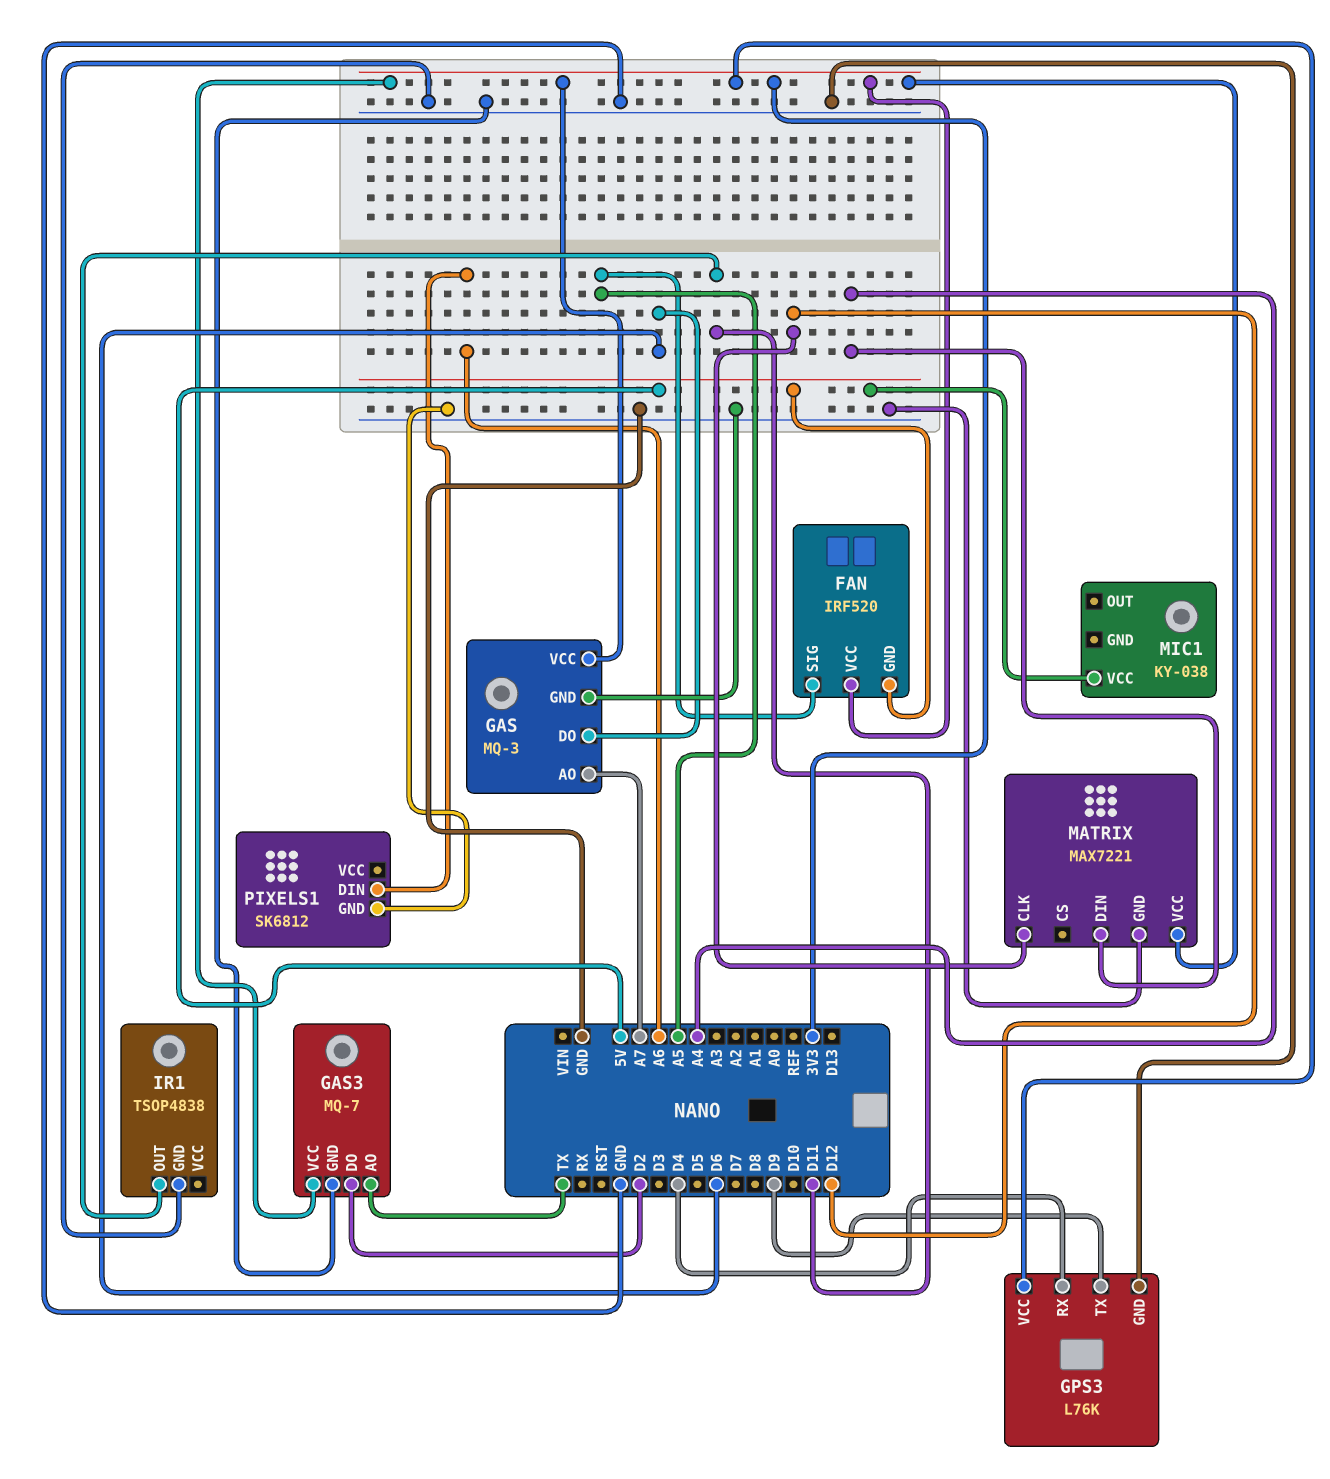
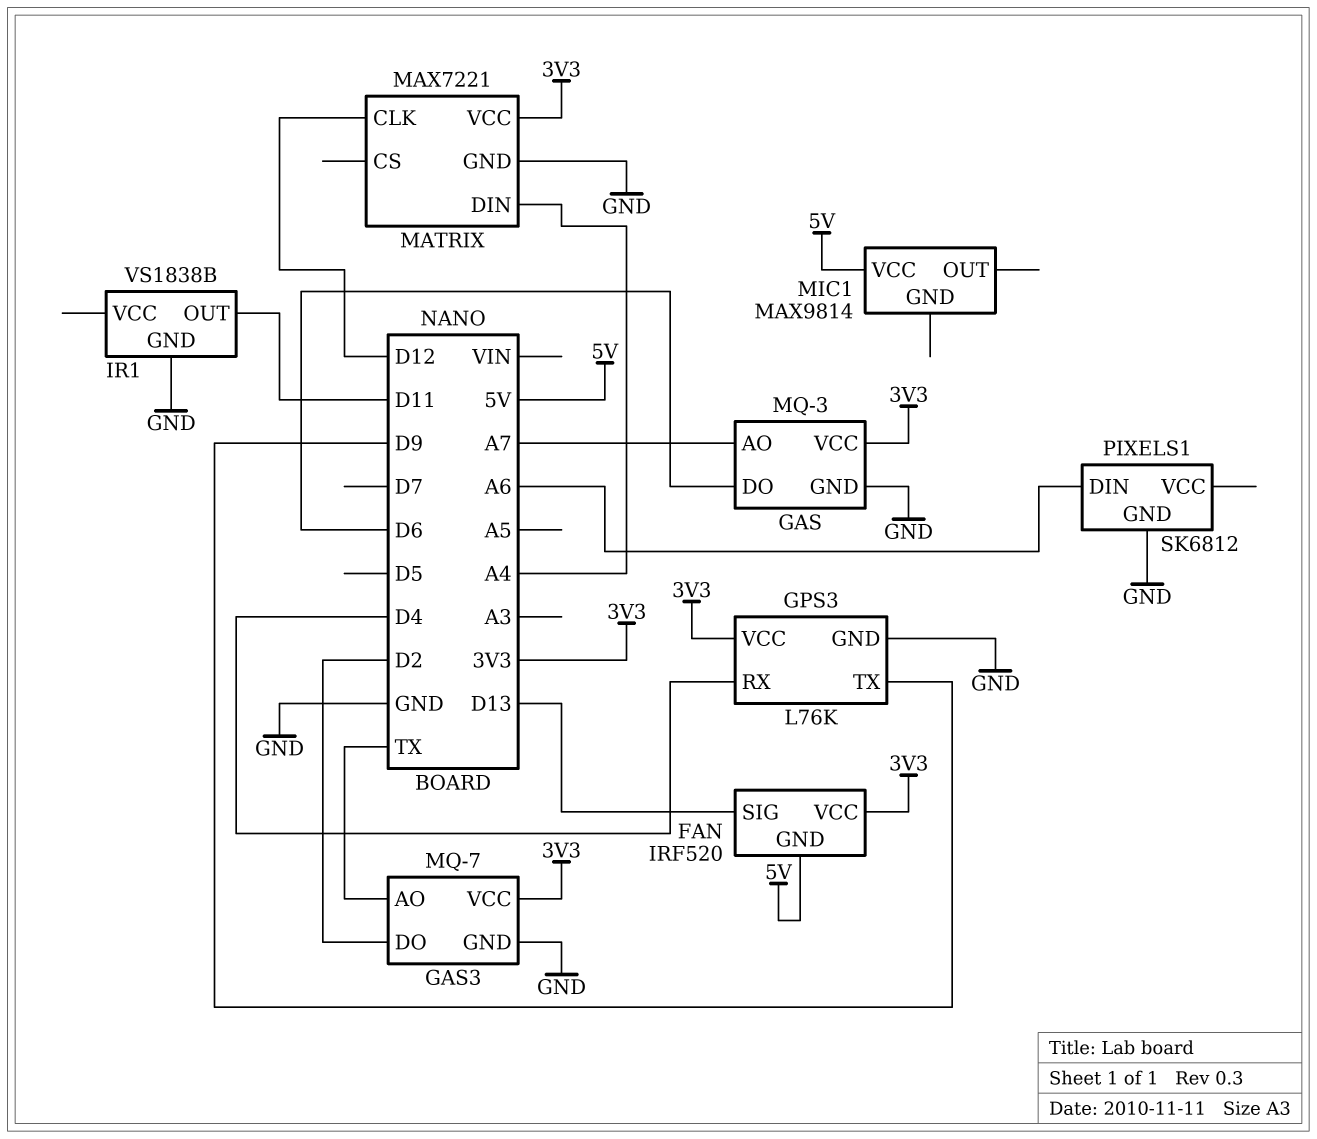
FAN pin SIG: A5 -> D13
IR1: TSOP4838 -> VS1838B
MIC1: KY-038 -> MAX9814

